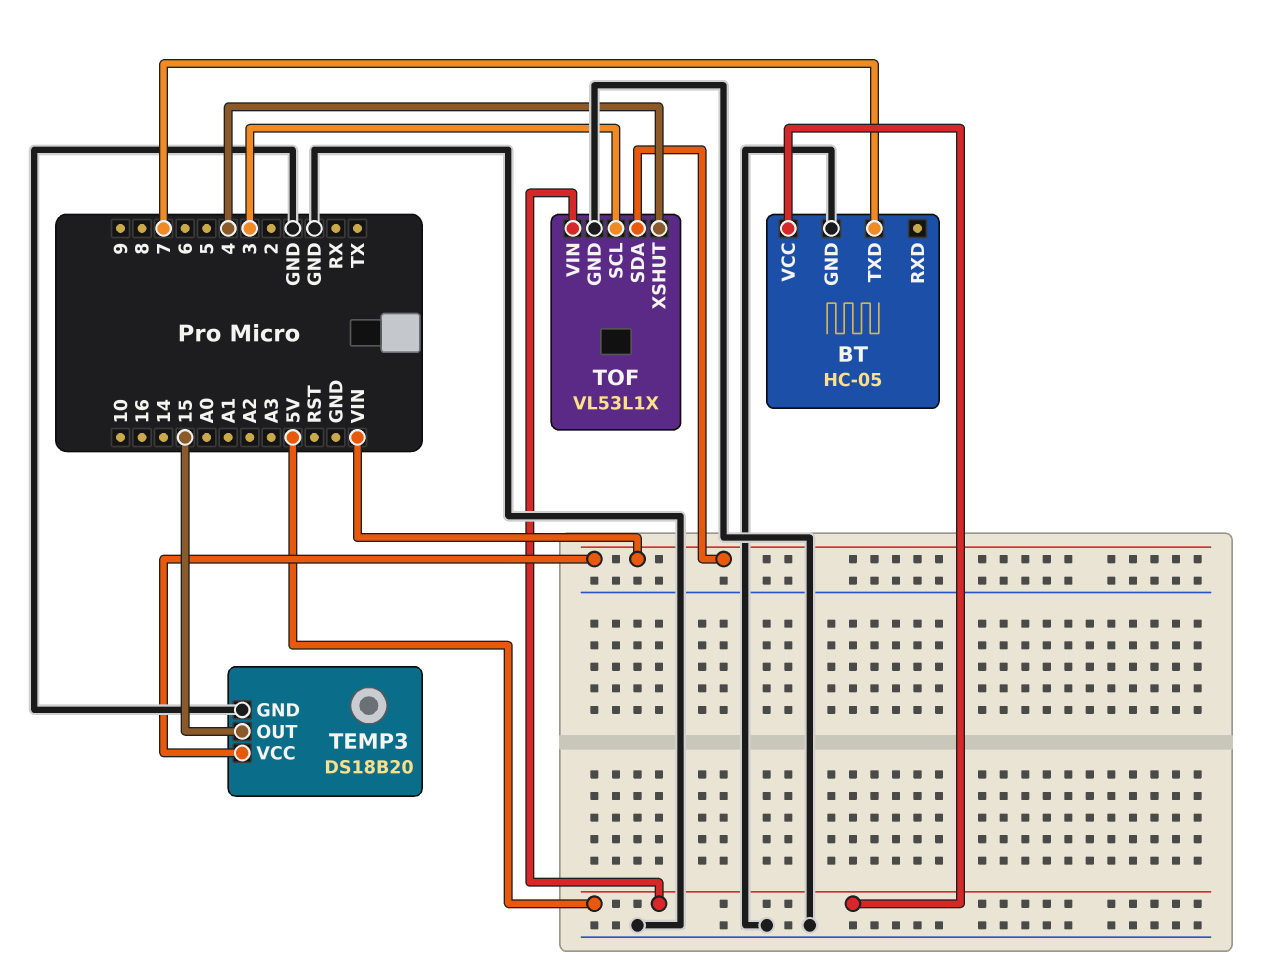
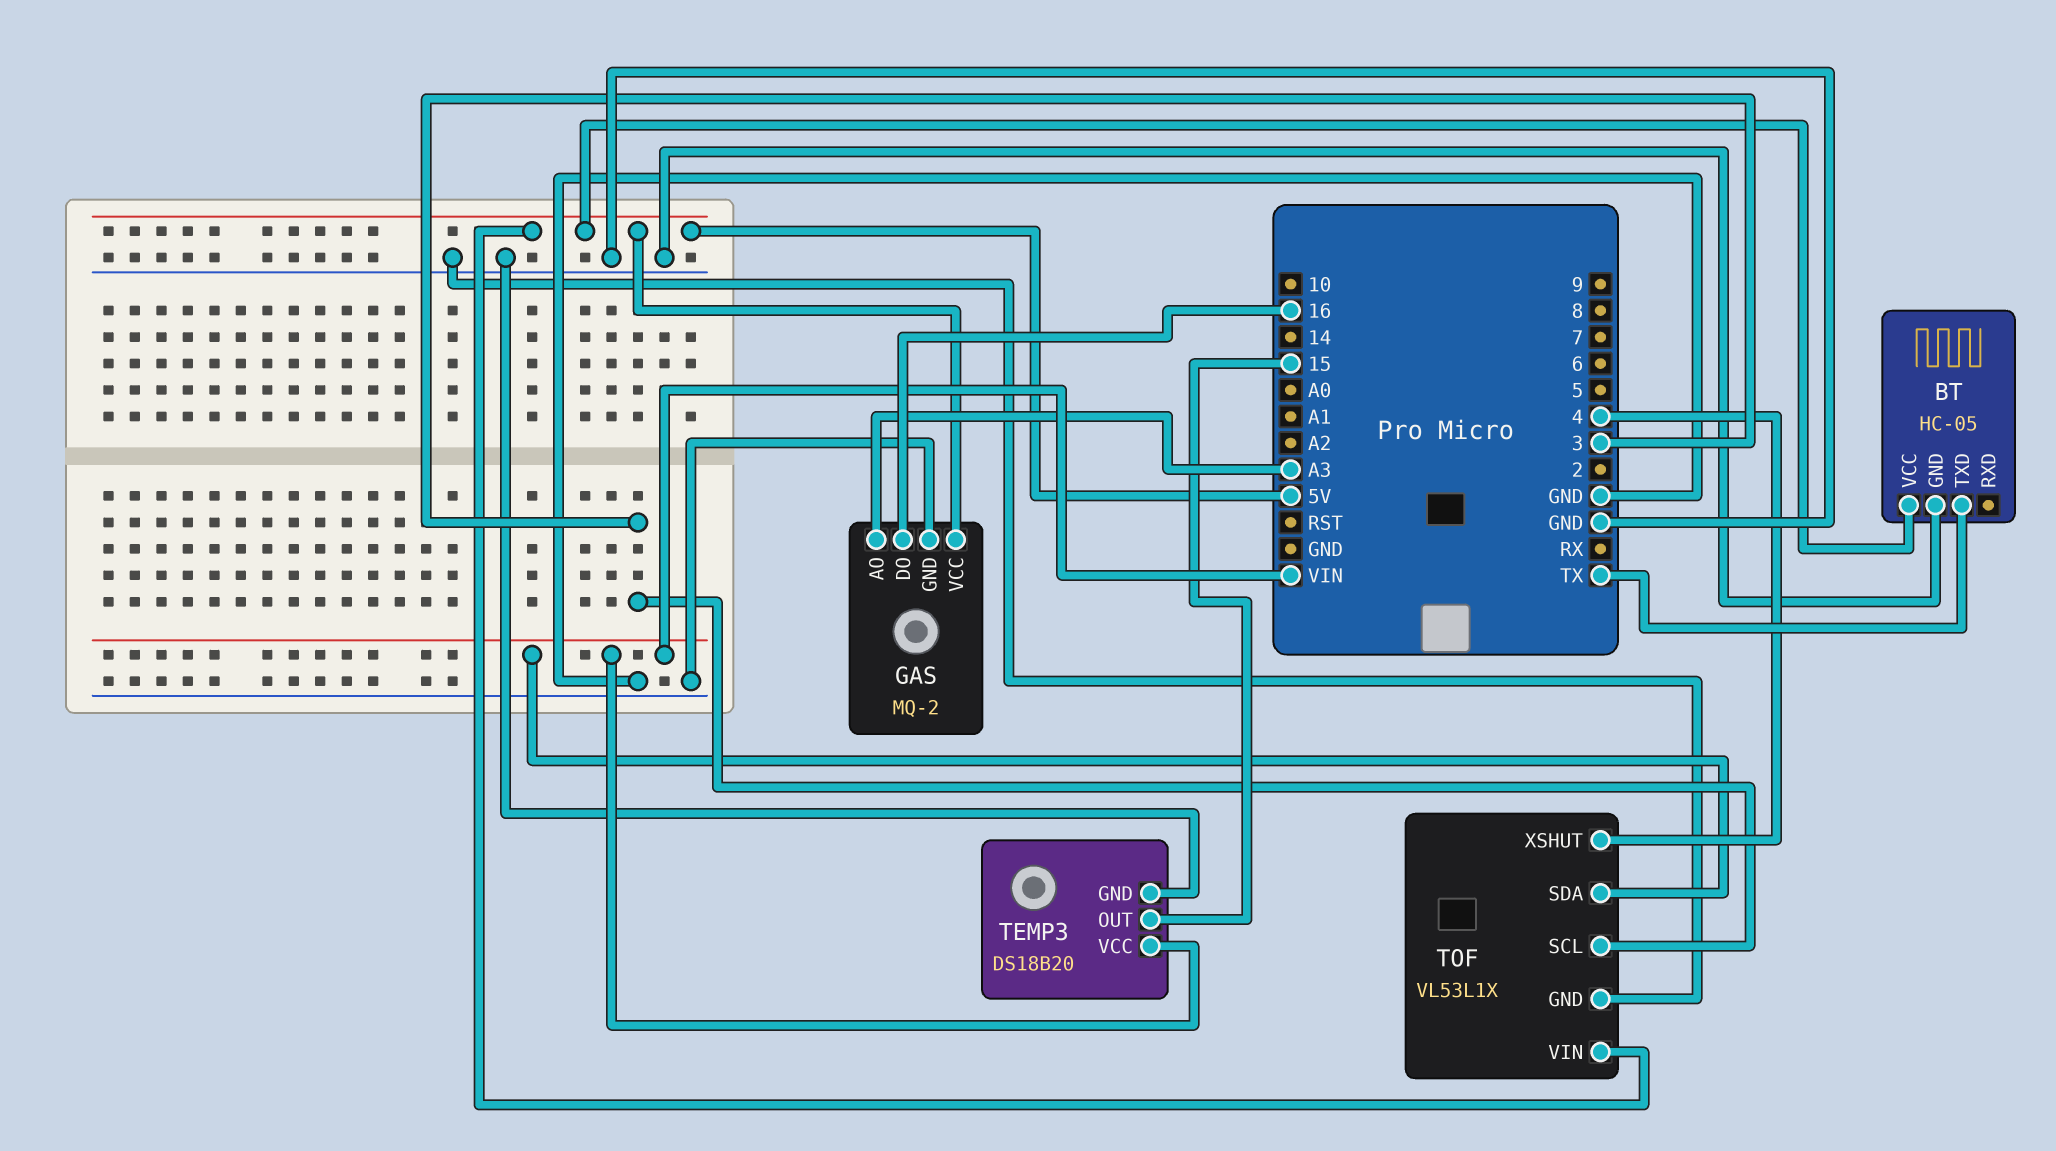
BT pin TXD: 7 -> TX
GAS: none -> MQ-2
GAS pin AO: none -> A3
GAS pin DO: none -> 16
GAS pin GND: none -> GND
GAS pin VCC: none -> 5V

